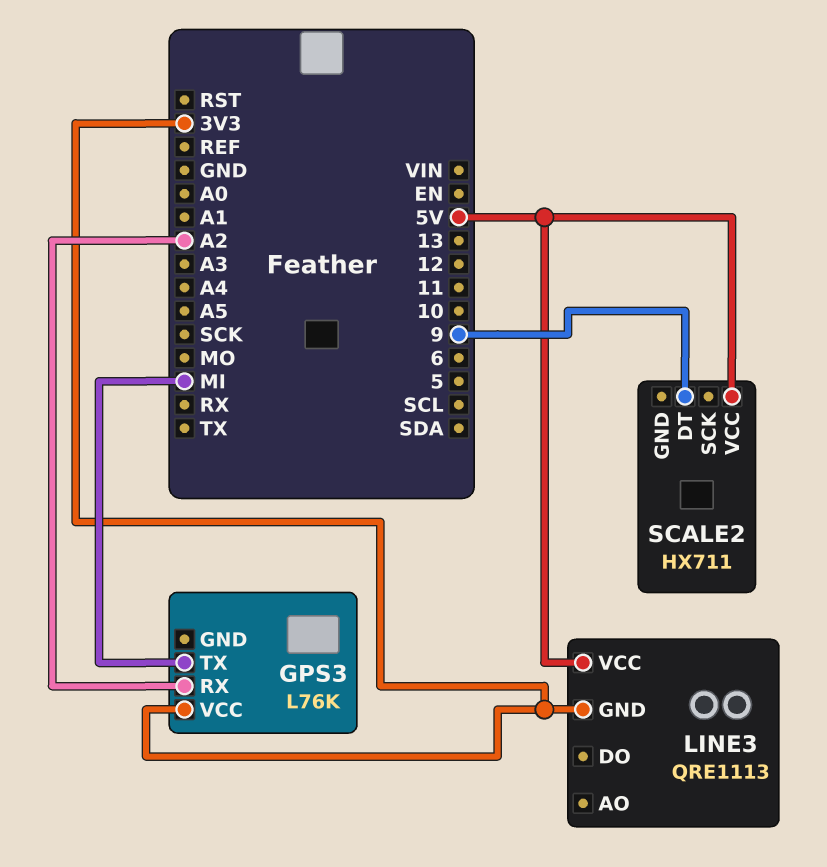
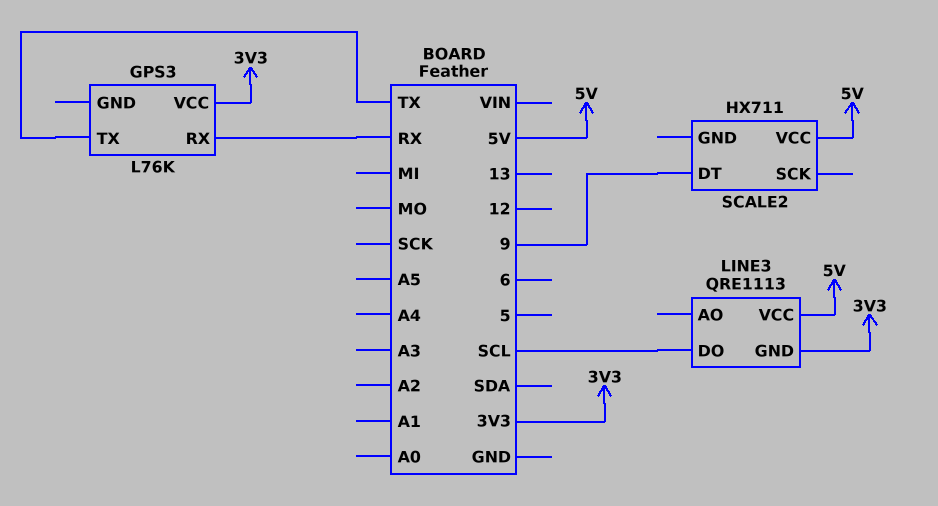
GPS3 pin RX: A2 -> RX
GPS3 pin TX: MI -> TX
LINE3 pin DO: none -> SCL

